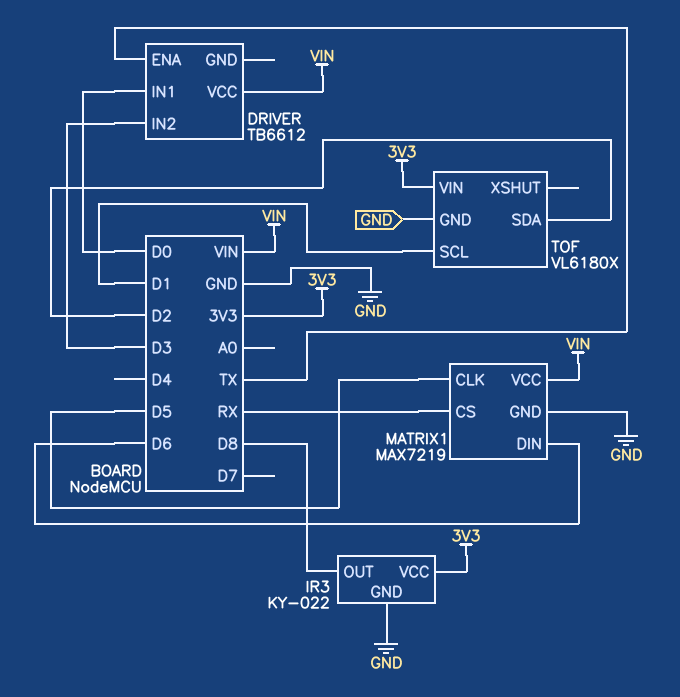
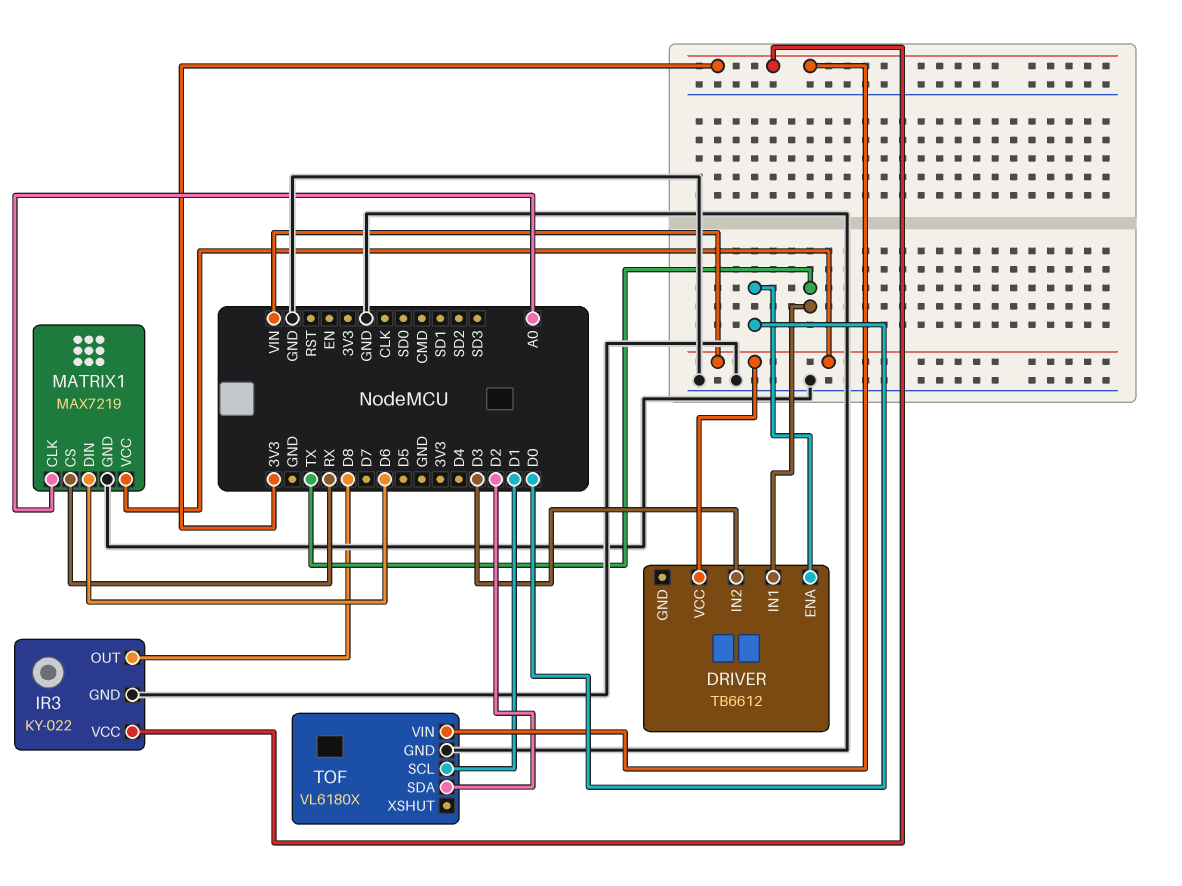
DRIVER pin ENA: TX -> D0
DRIVER pin IN1: D0 -> TX
MATRIX1 pin CLK: D5 -> A0

